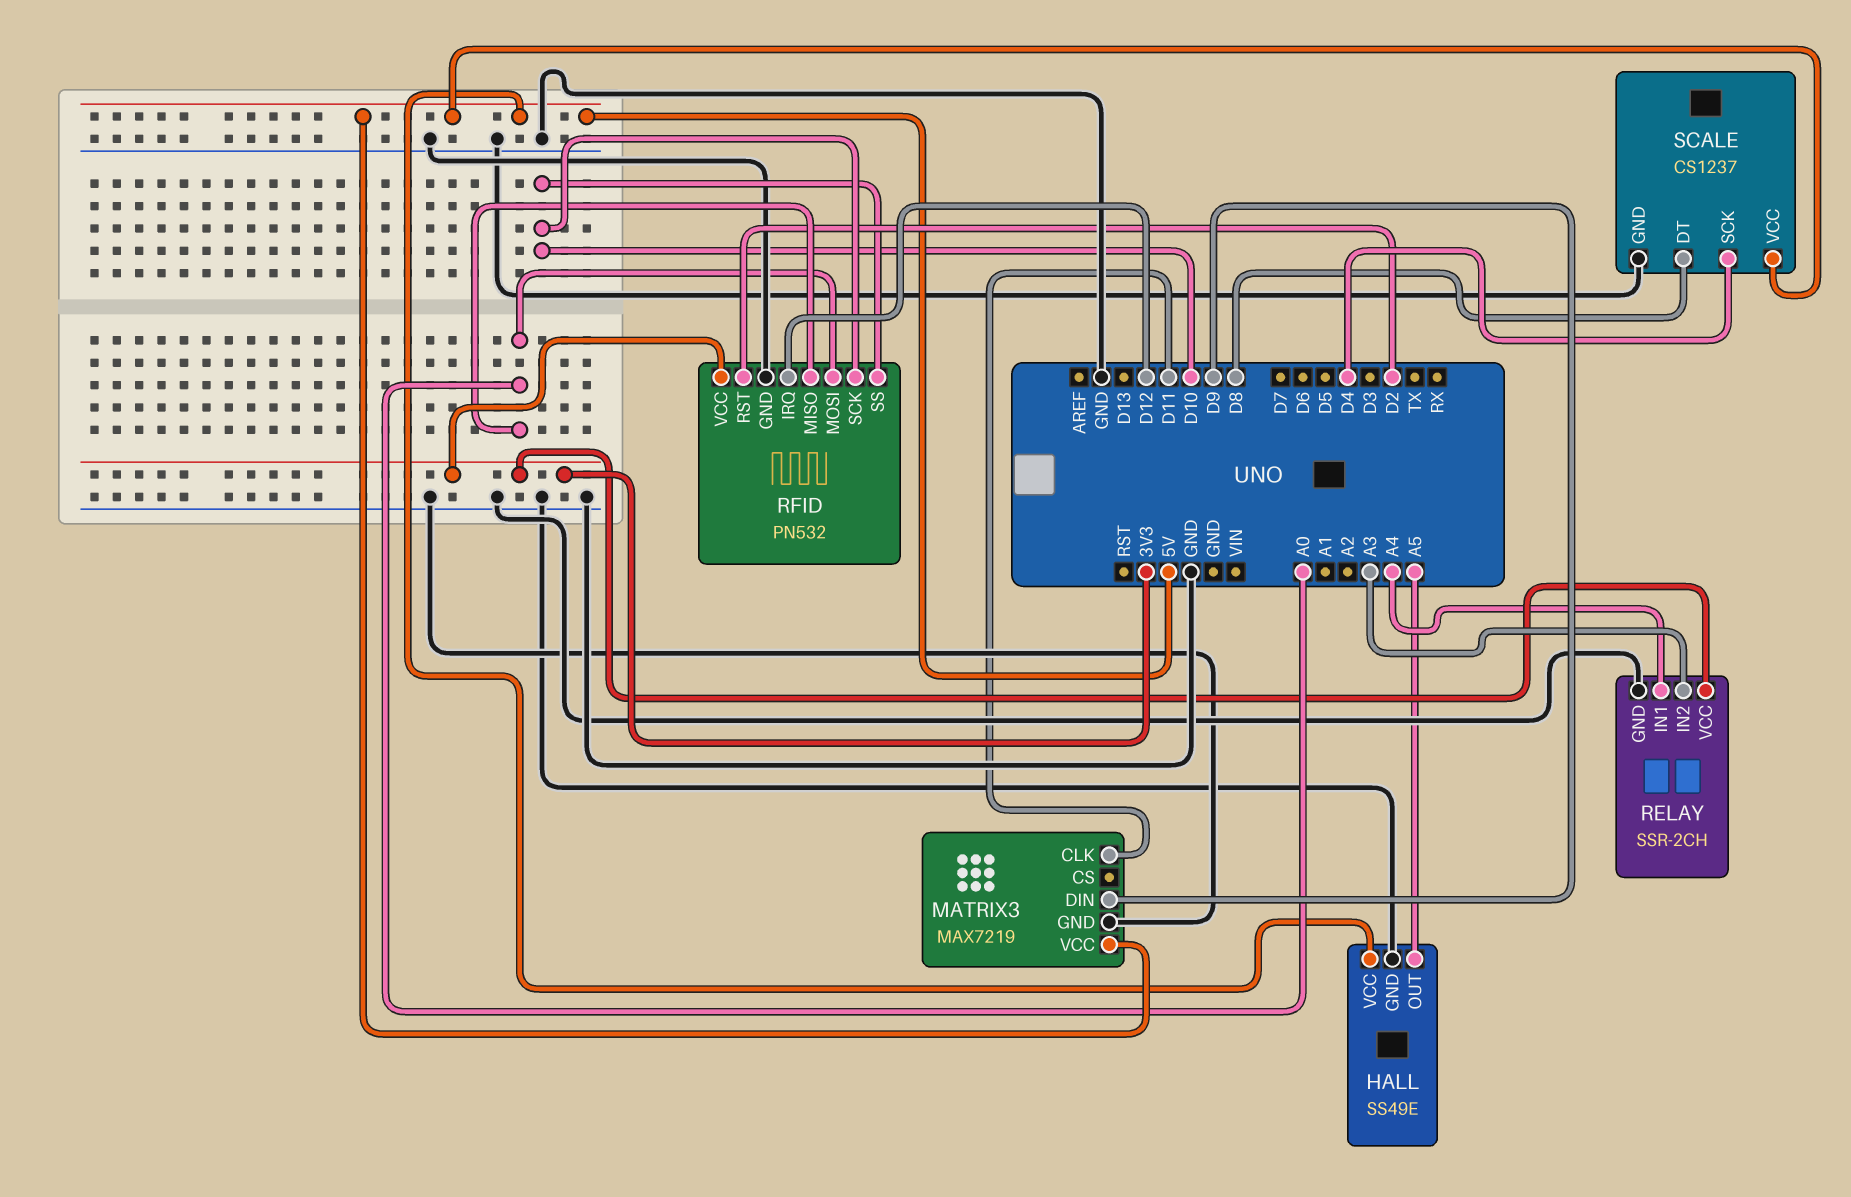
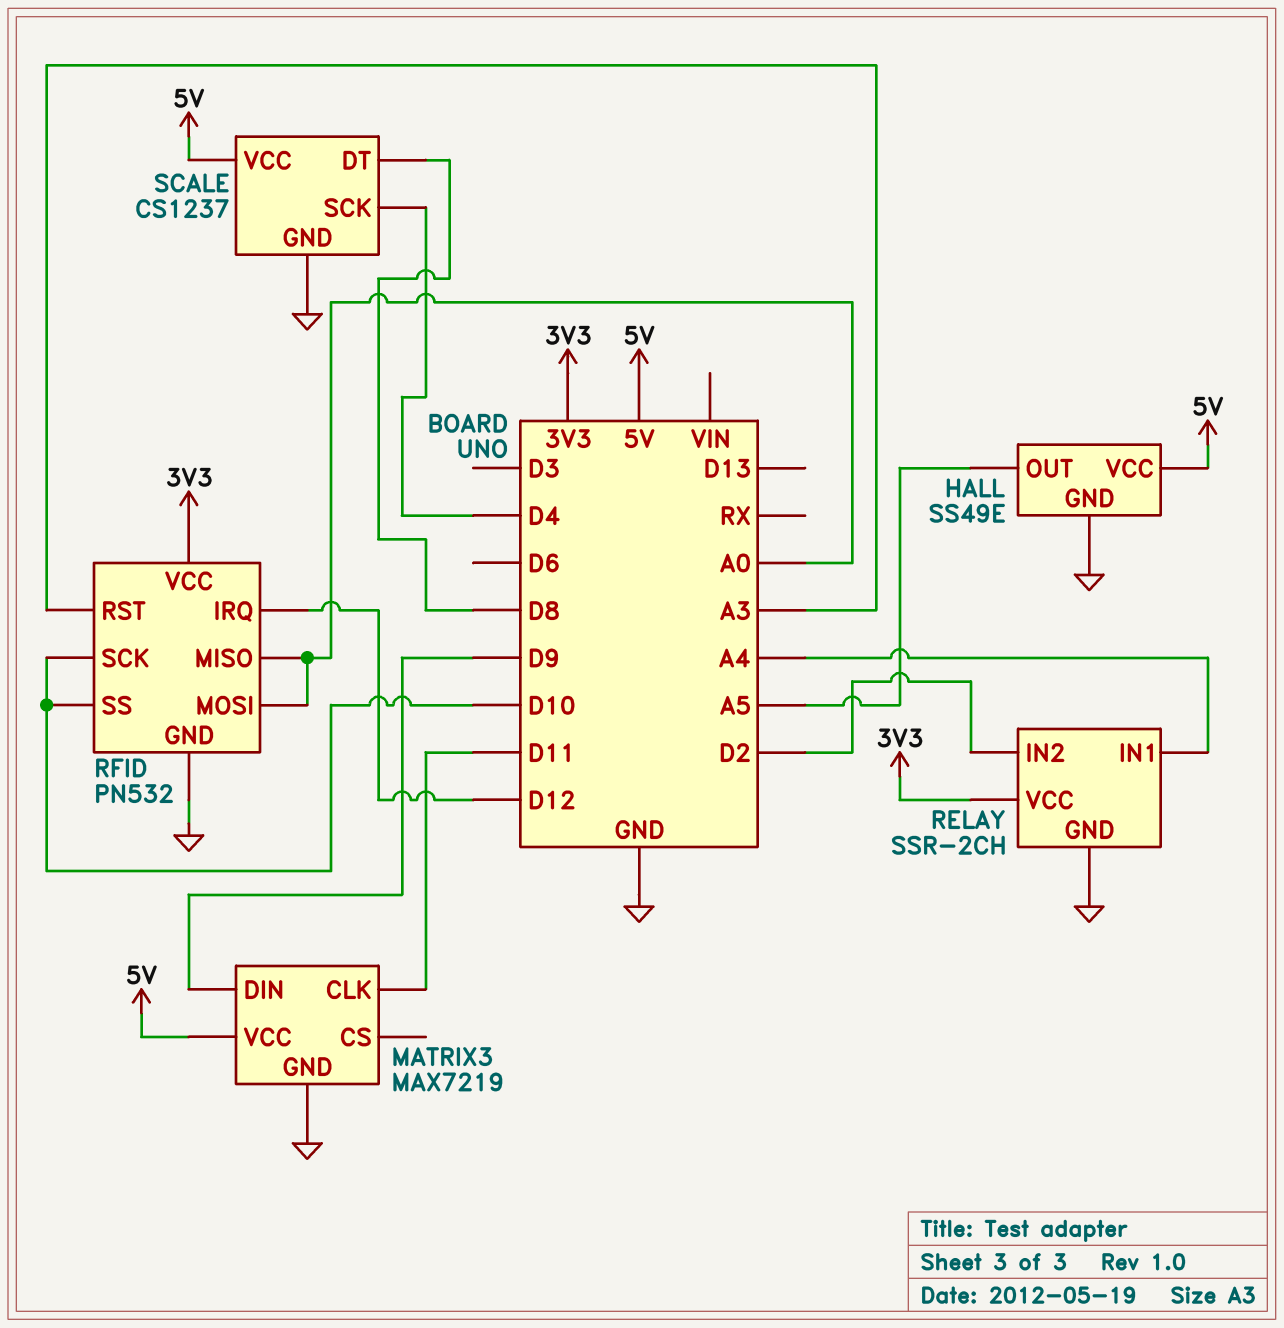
RELAY pin IN2: A3 -> D2
RFID pin RST: D2 -> A3

